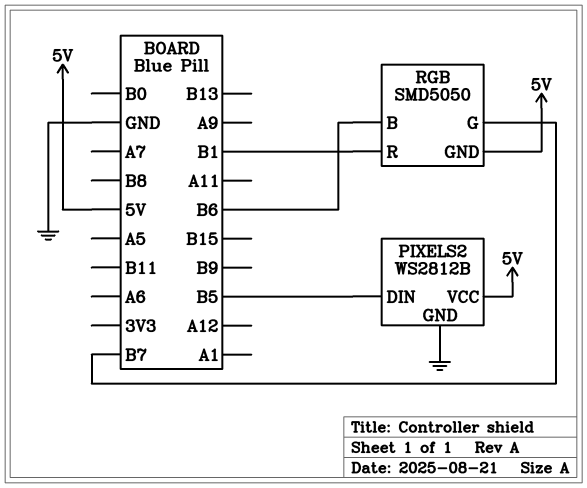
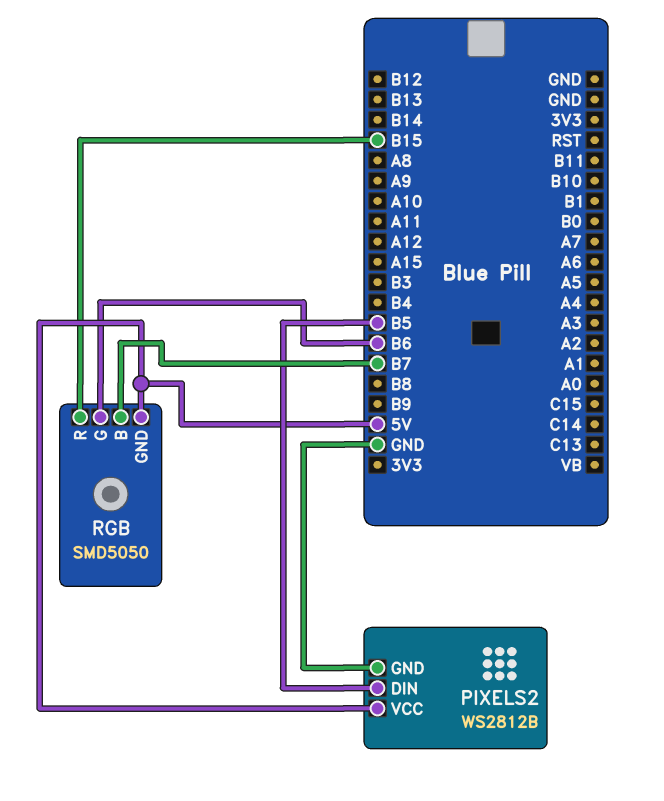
RGB pin B: B6 -> B7
RGB pin G: B7 -> B6
RGB pin R: B1 -> B15

